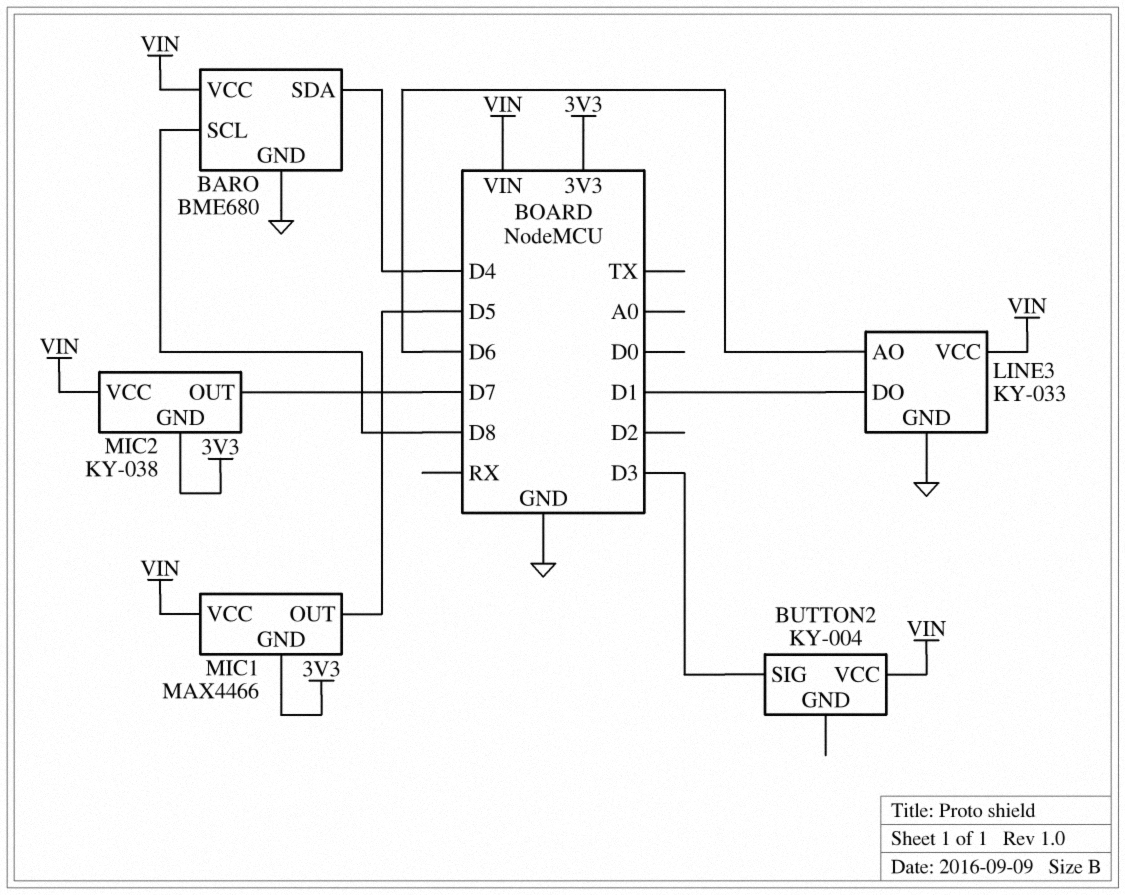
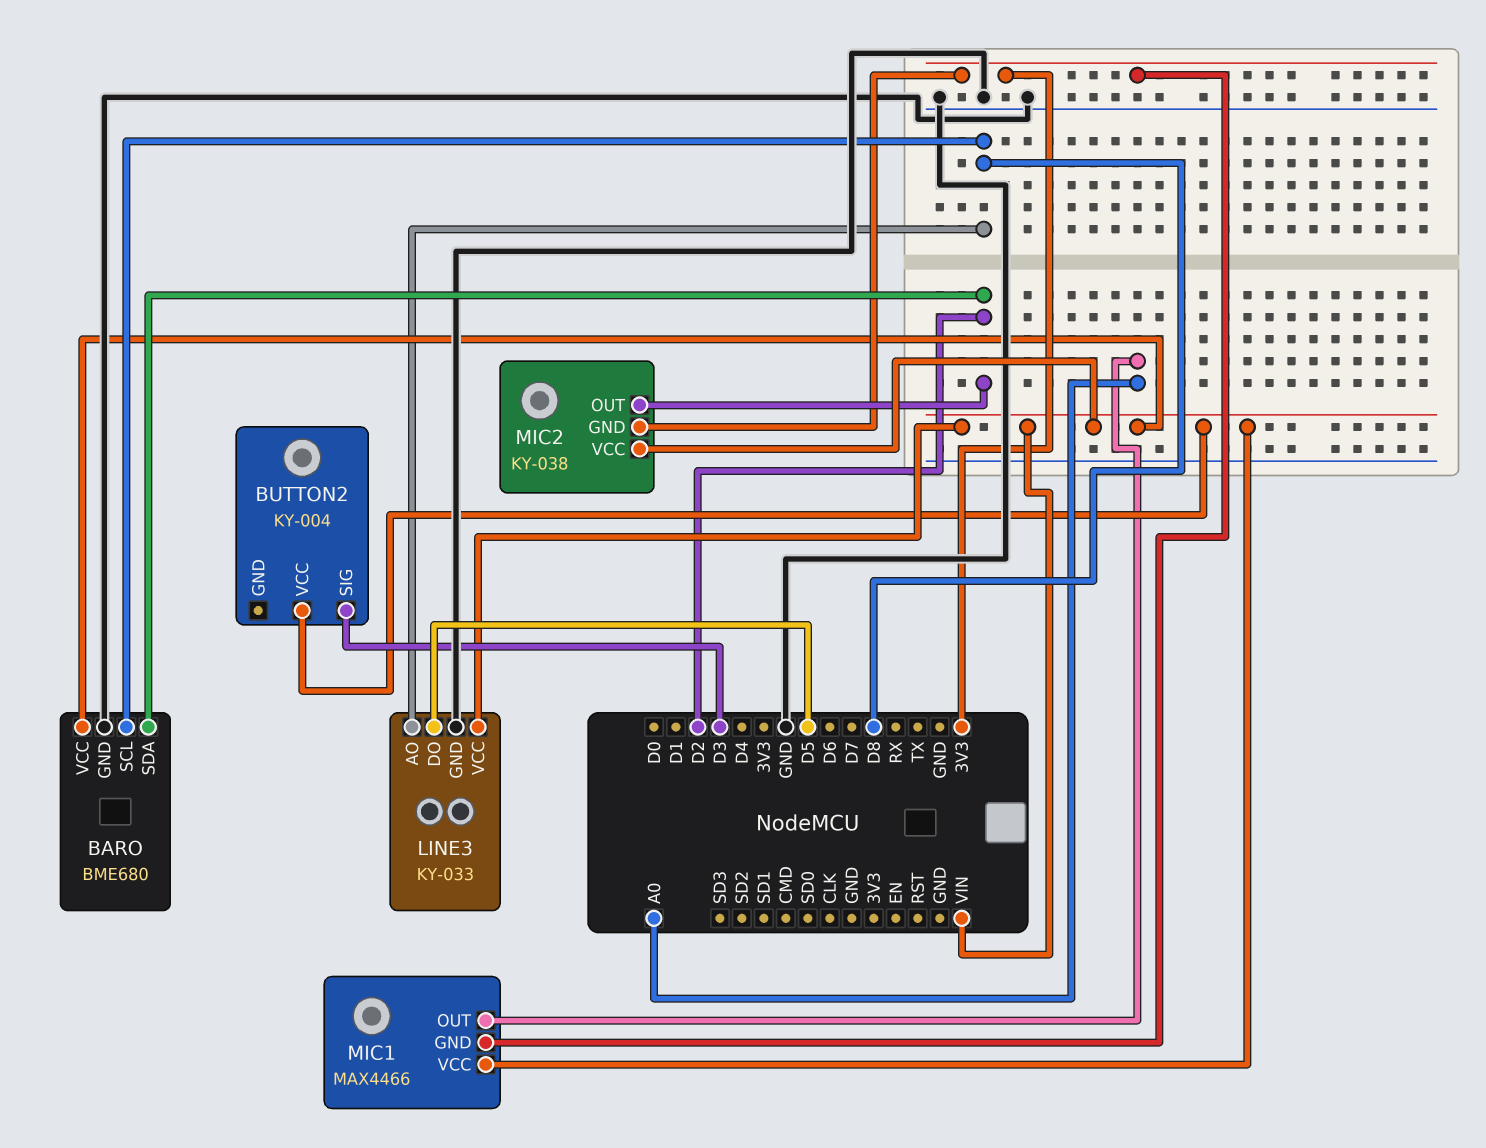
BARO pin SDA: D4 -> D2
LINE3 pin AO: D6 -> D8
LINE3 pin DO: D1 -> D5
MIC1 pin OUT: D5 -> A0
MIC2 pin OUT: D7 -> D2

